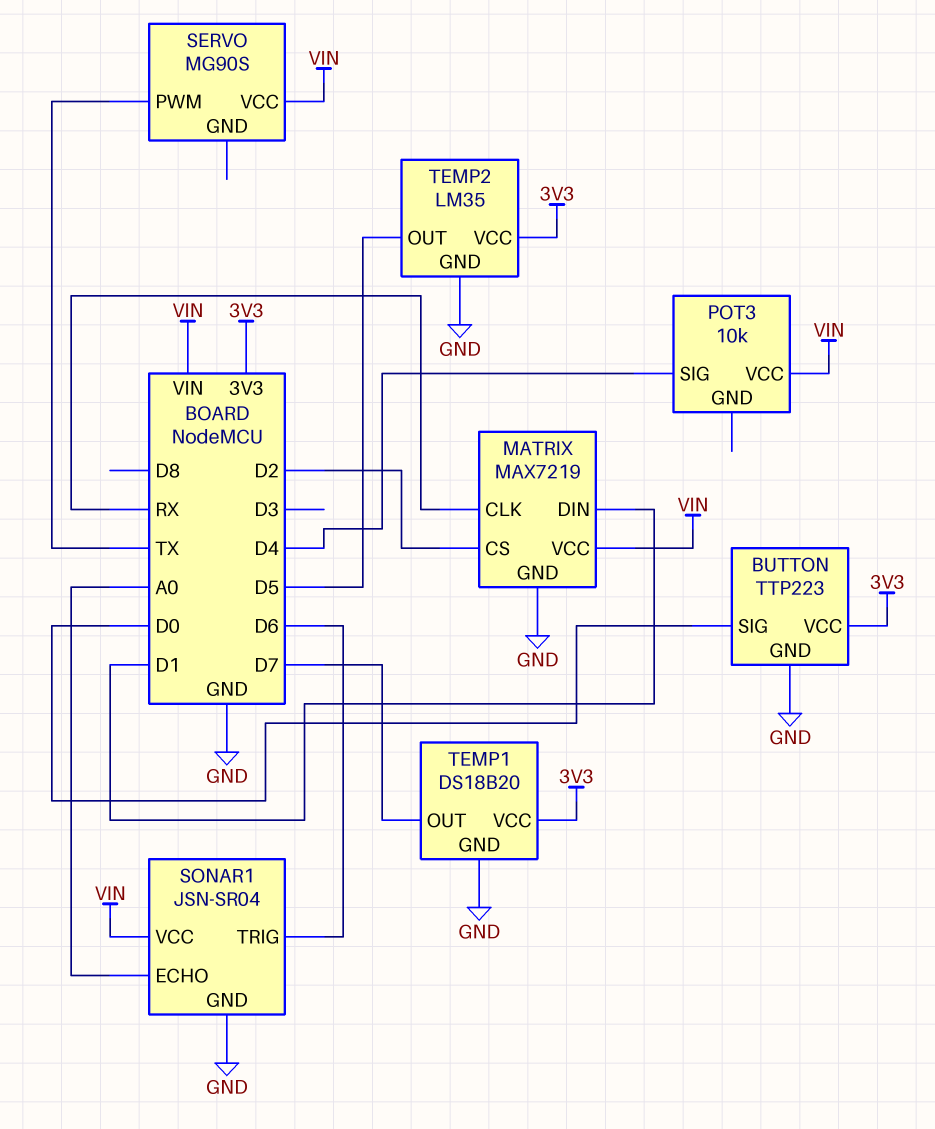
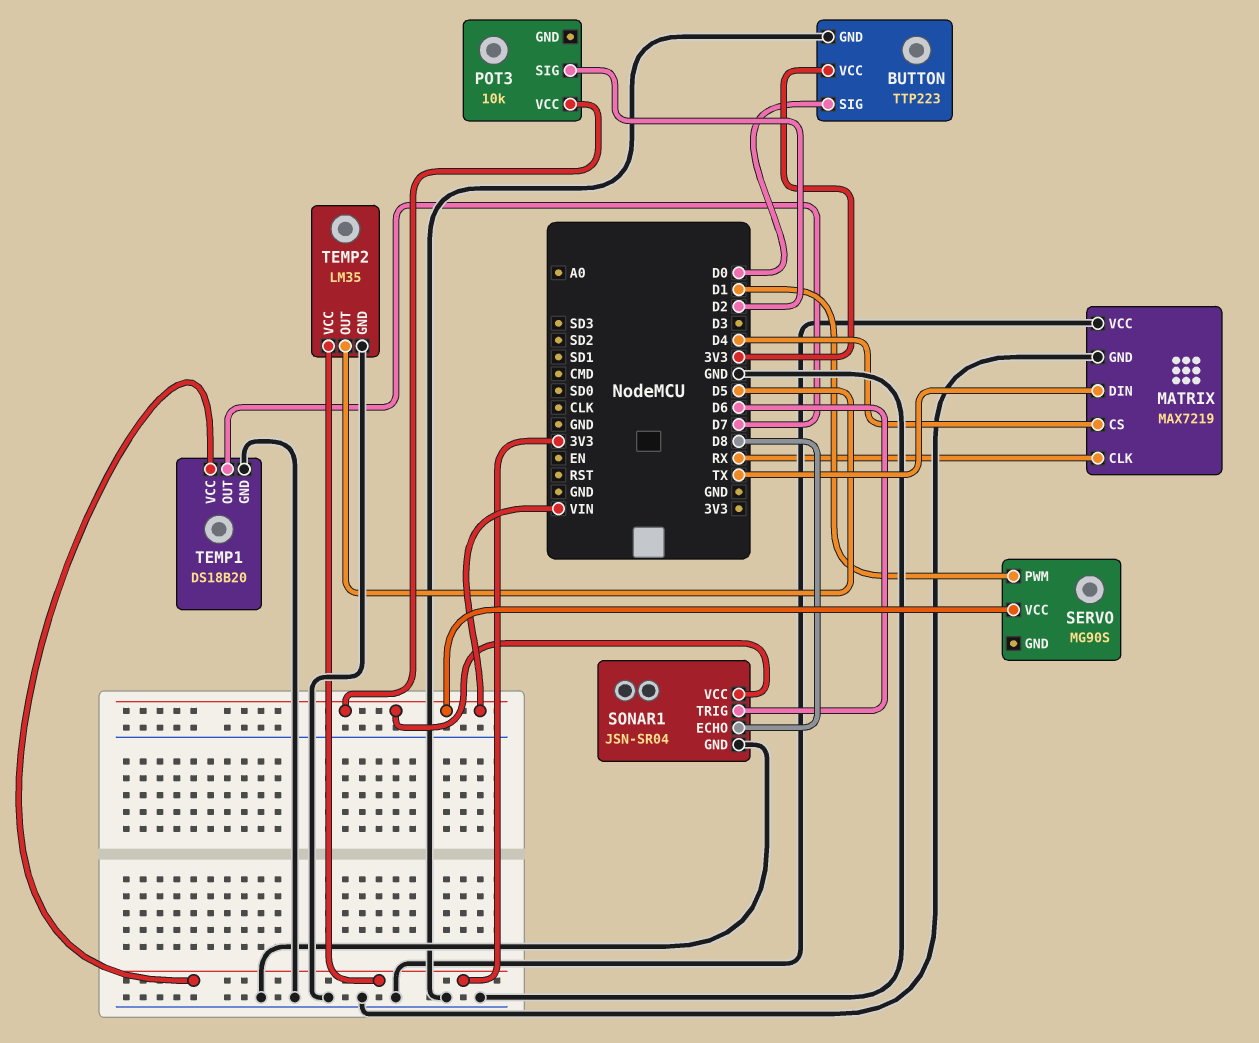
MATRIX pin CS: D2 -> D4
MATRIX pin DIN: D1 -> TX
MATRIX pin VCC: VIN -> GND
POT3 pin SIG: D4 -> D2
SERVO pin PWM: TX -> D1
SONAR1 pin ECHO: A0 -> D8

